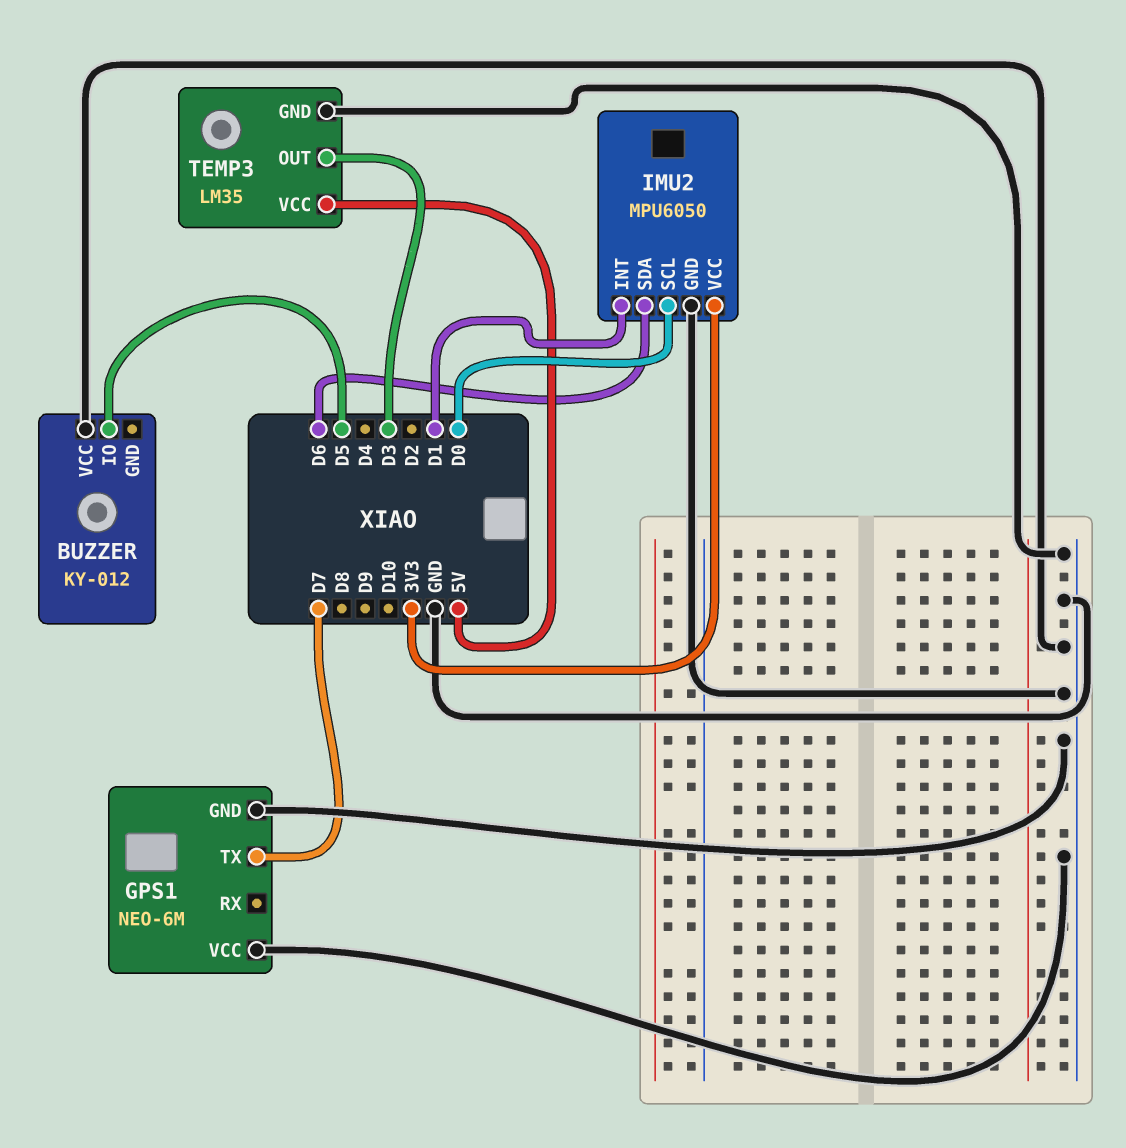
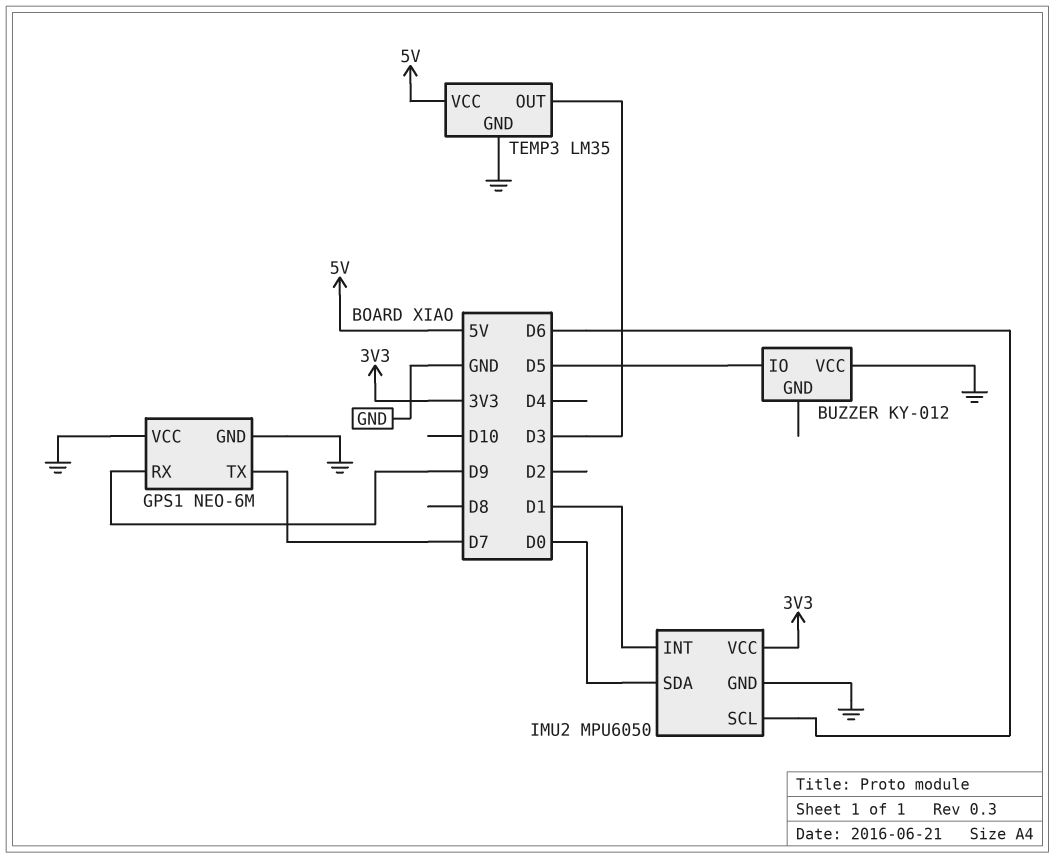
GPS1 pin RX: none -> D9
IMU2 pin SCL: D0 -> D6
IMU2 pin SDA: D6 -> D0

